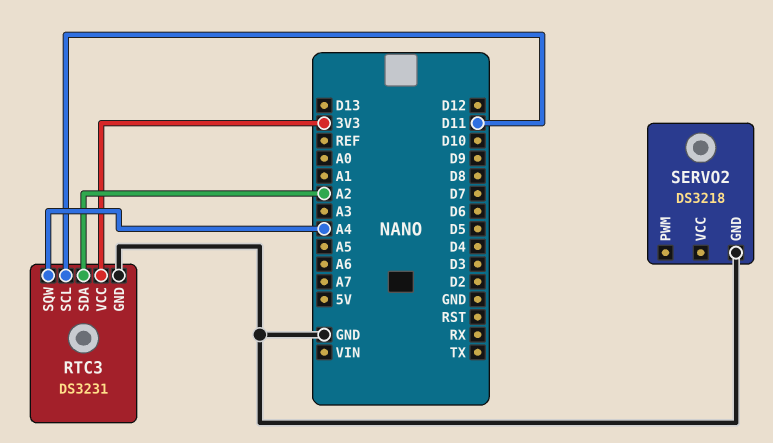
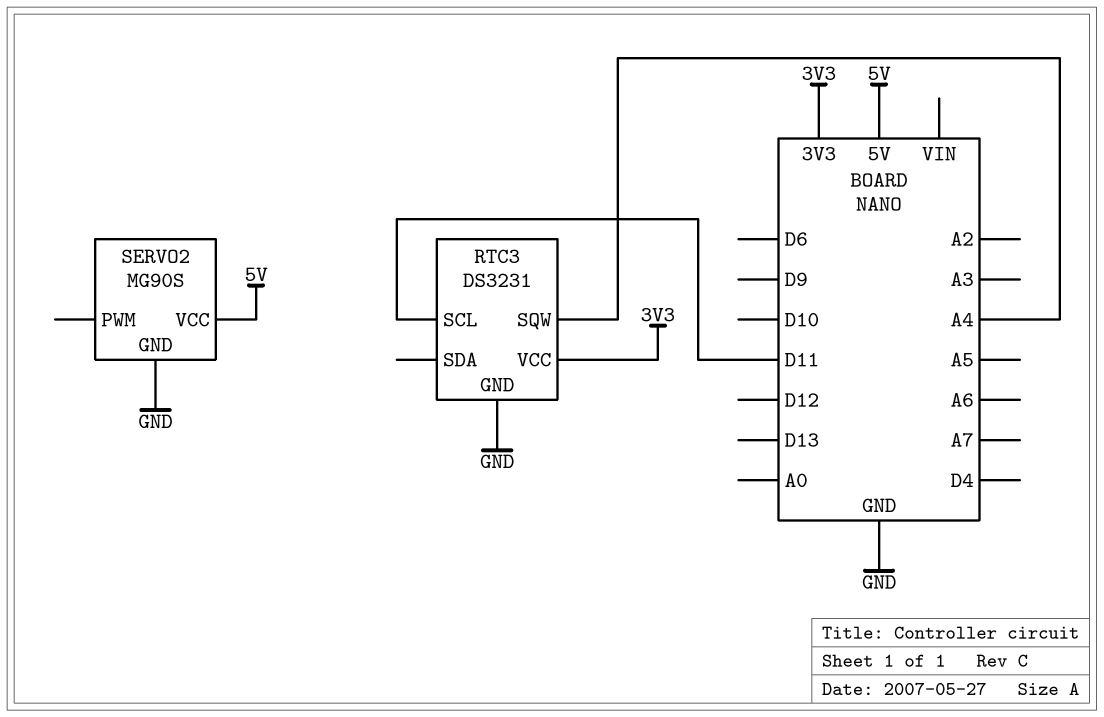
RTC3 pin SDA: A2 -> none
SERVO2: DS3218 -> MG90S
SERVO2 pin VCC: none -> 5V

